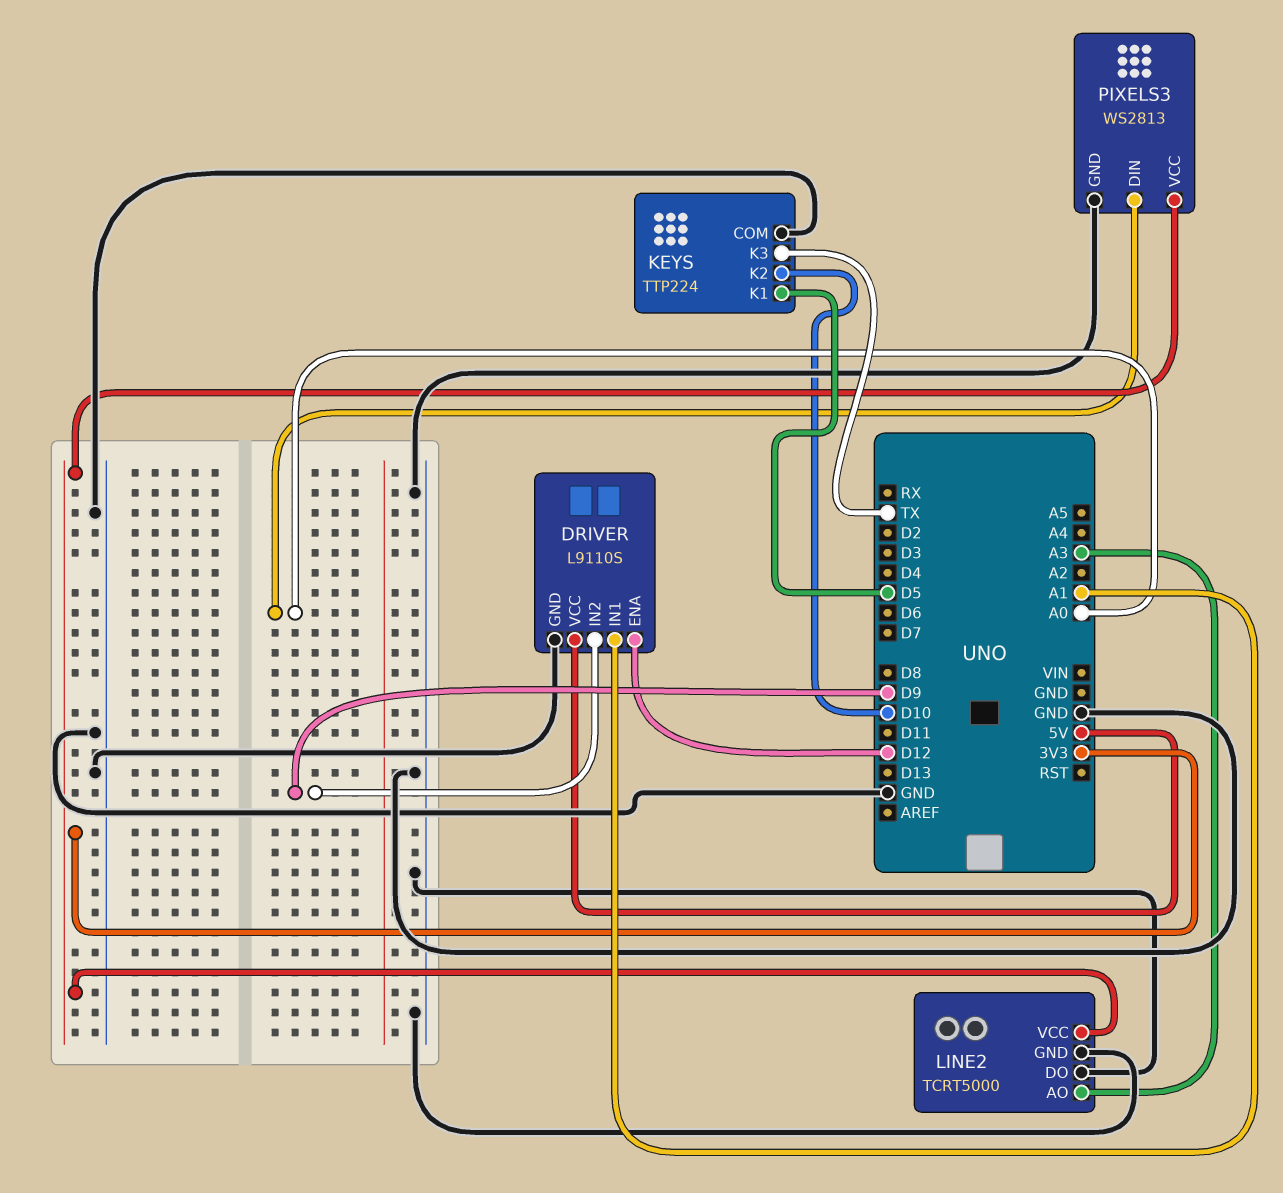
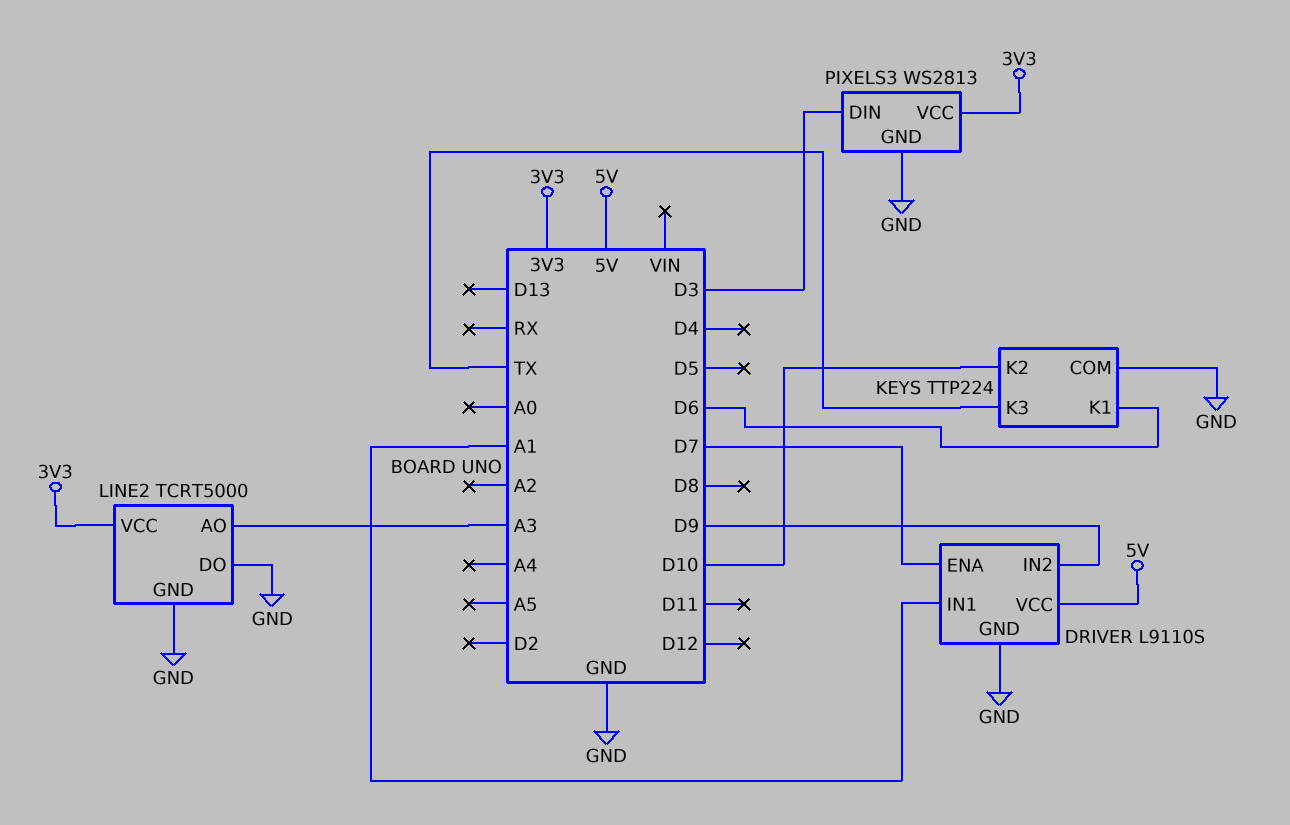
DRIVER pin ENA: D12 -> D7
KEYS pin K1: D5 -> D6
PIXELS3 pin DIN: A0 -> D3

